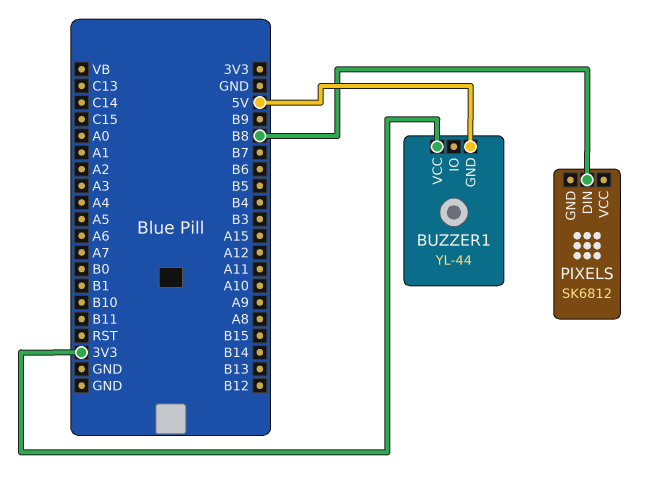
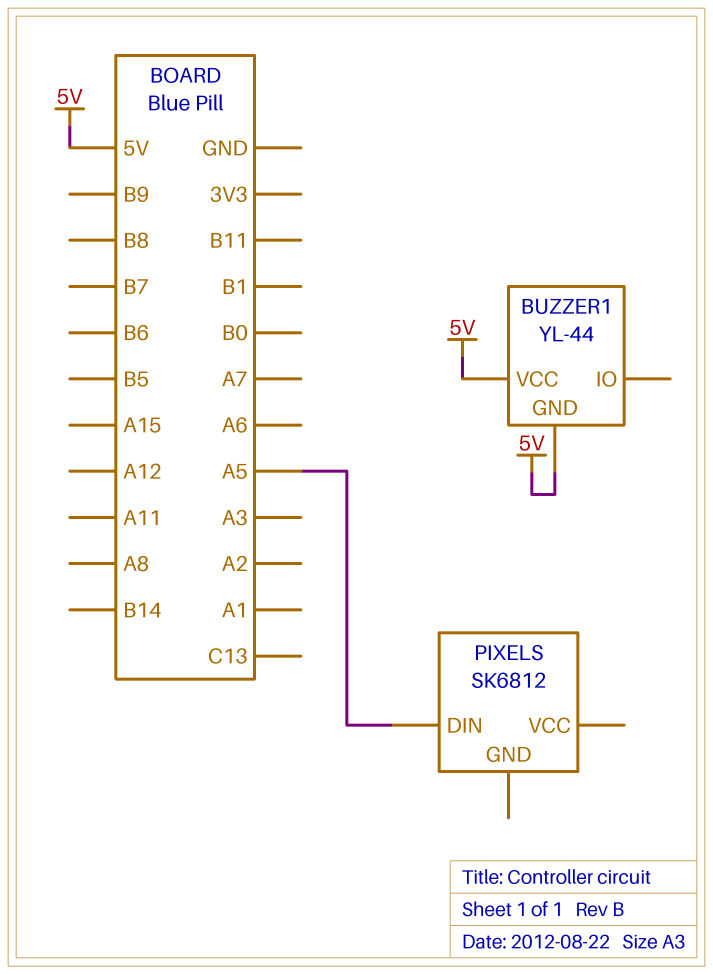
BUZZER1 pin VCC: 3V3 -> 5V
PIXELS pin DIN: B8 -> A5

